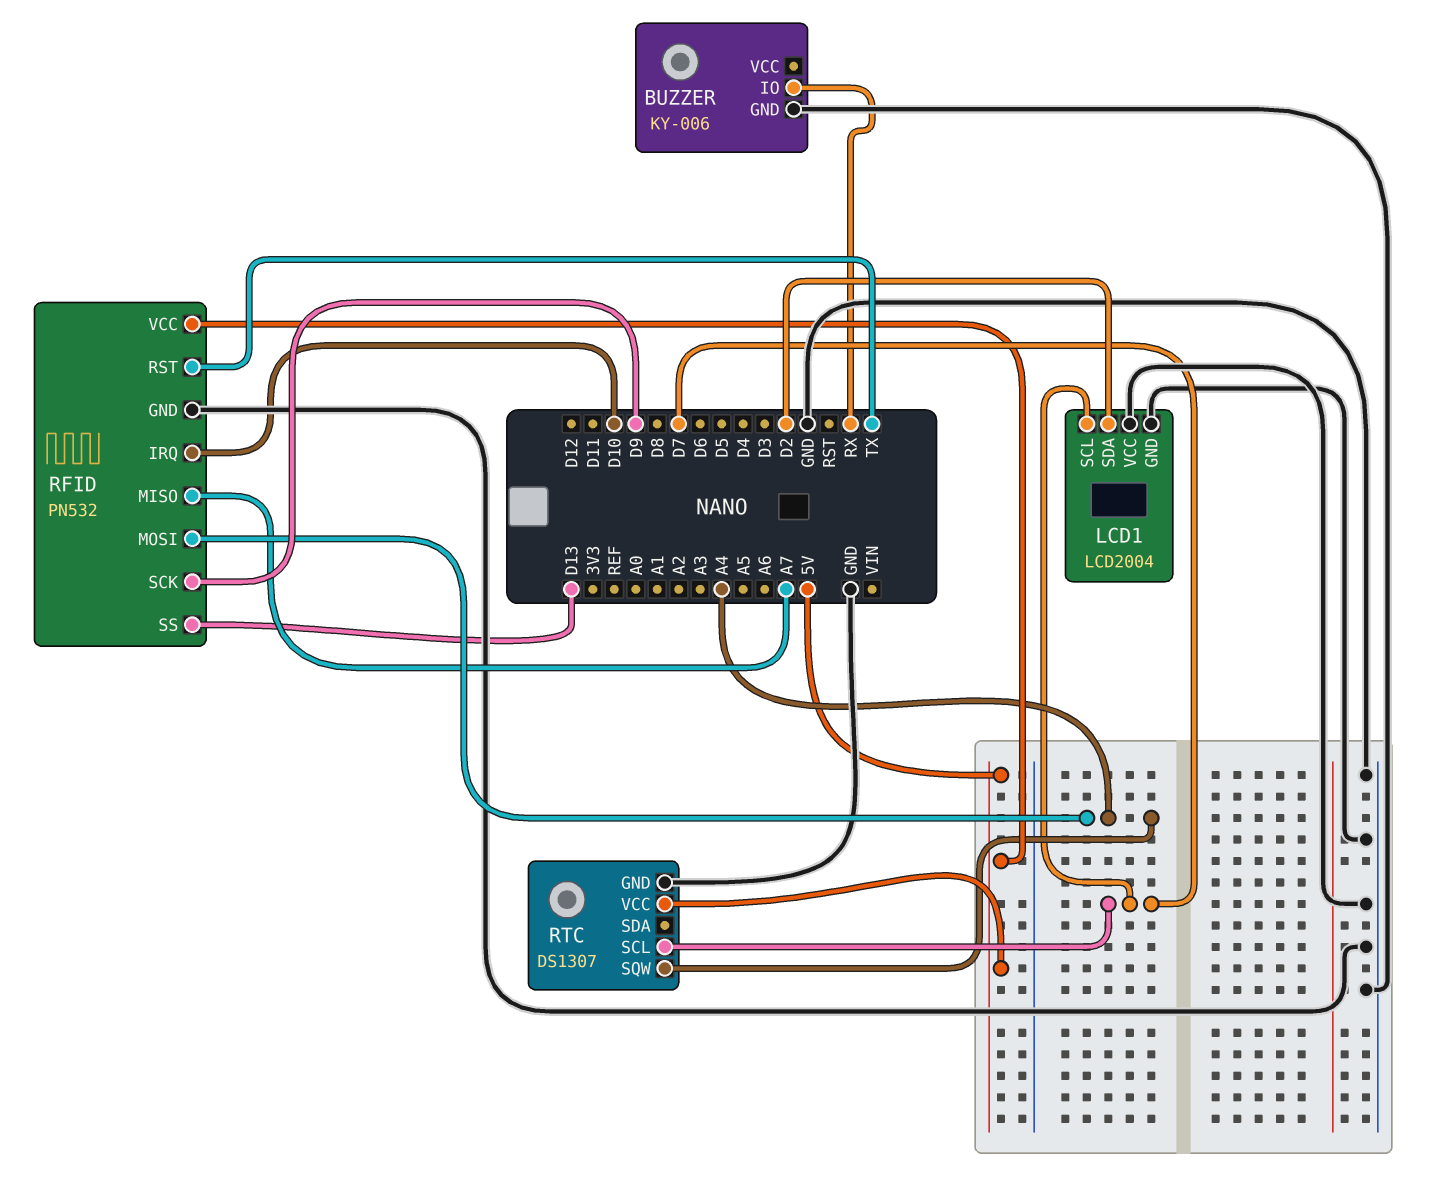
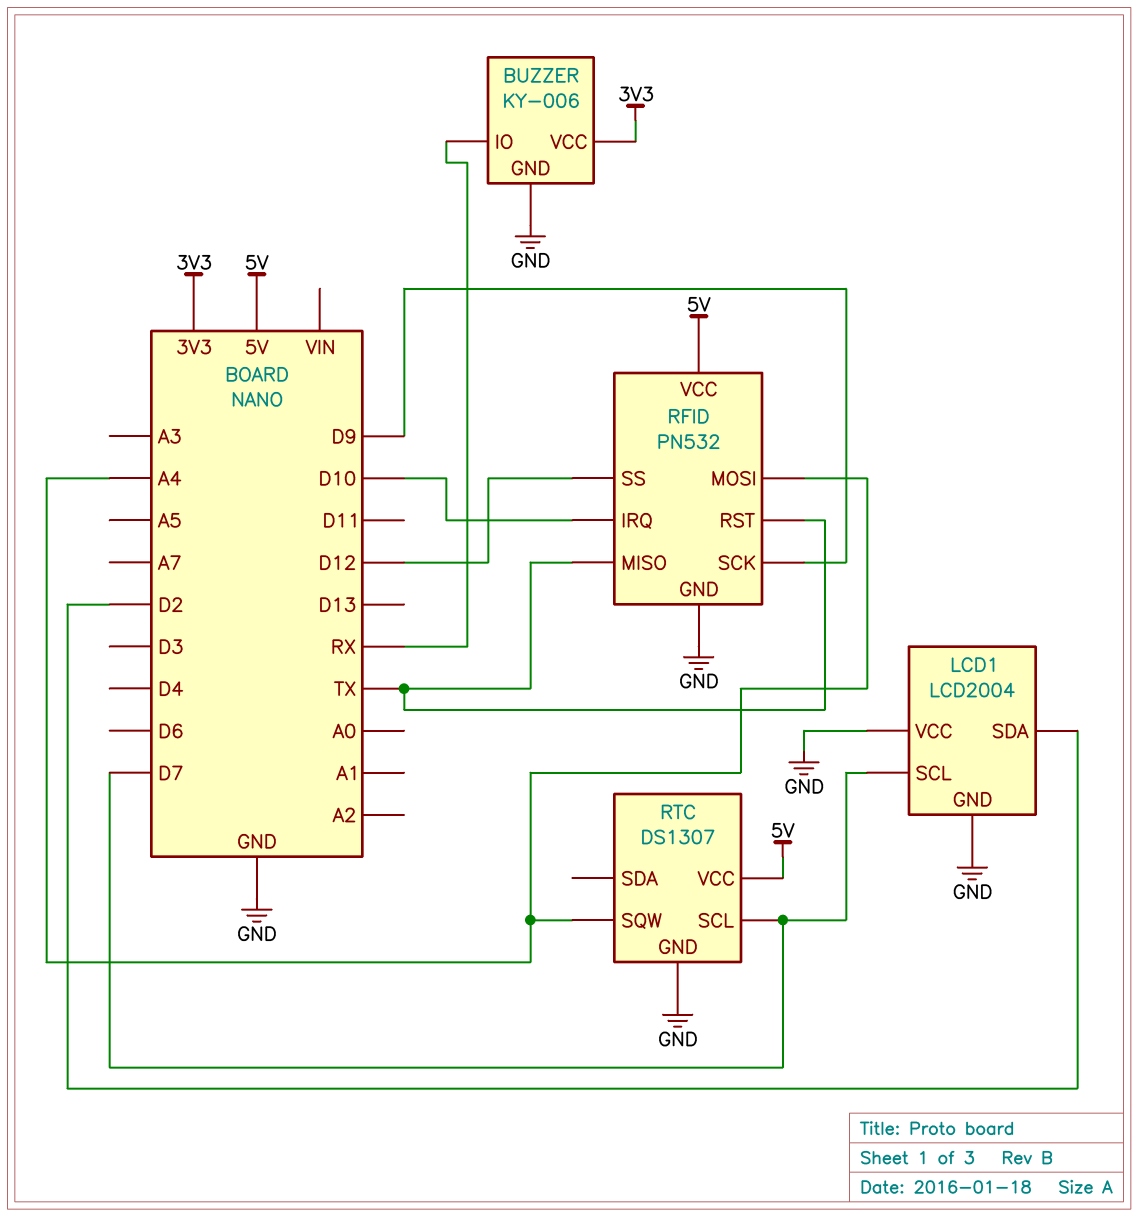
BUZZER pin VCC: none -> 3V3
RFID pin MISO: A7 -> TX
RFID pin SS: D13 -> D12

